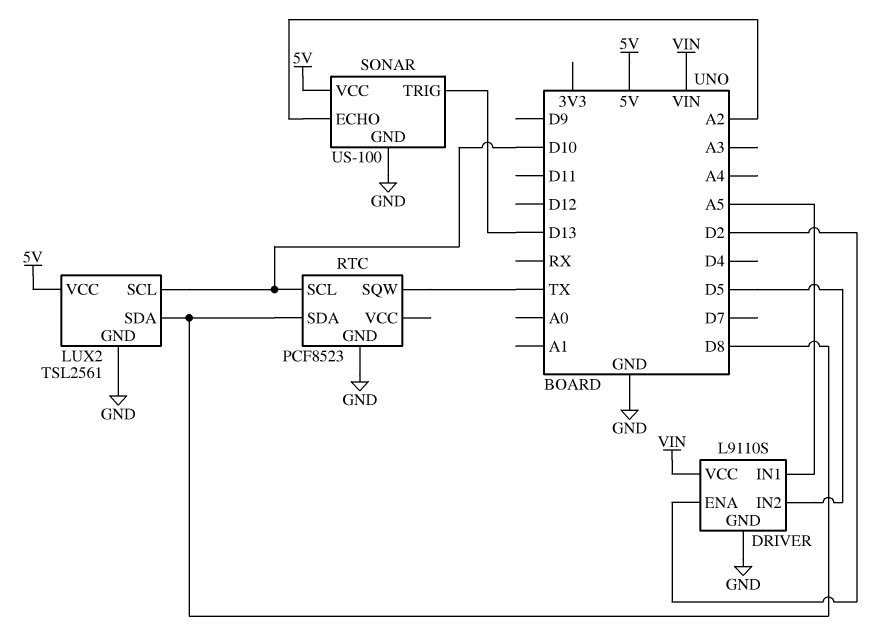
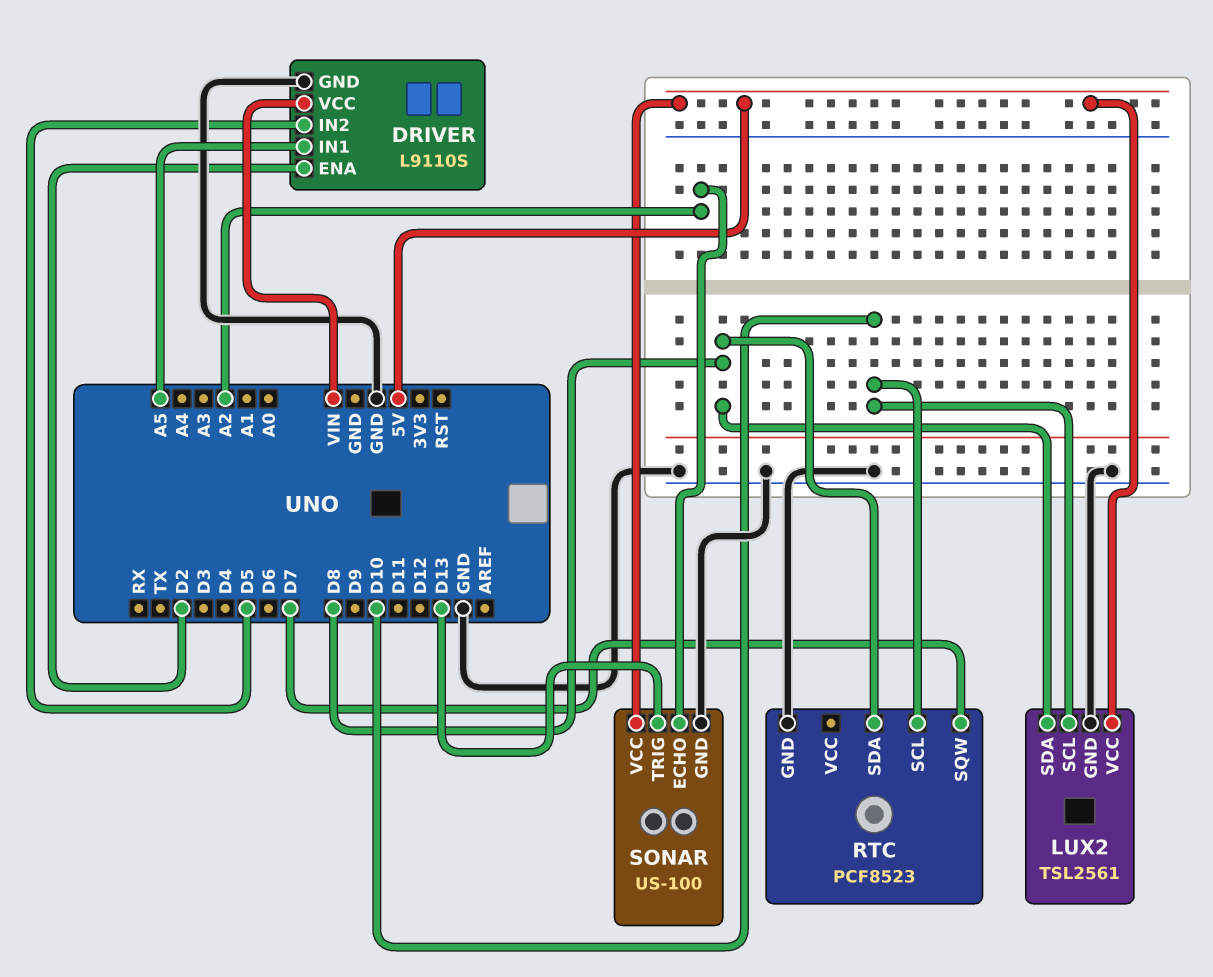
RTC pin SQW: TX -> D7

